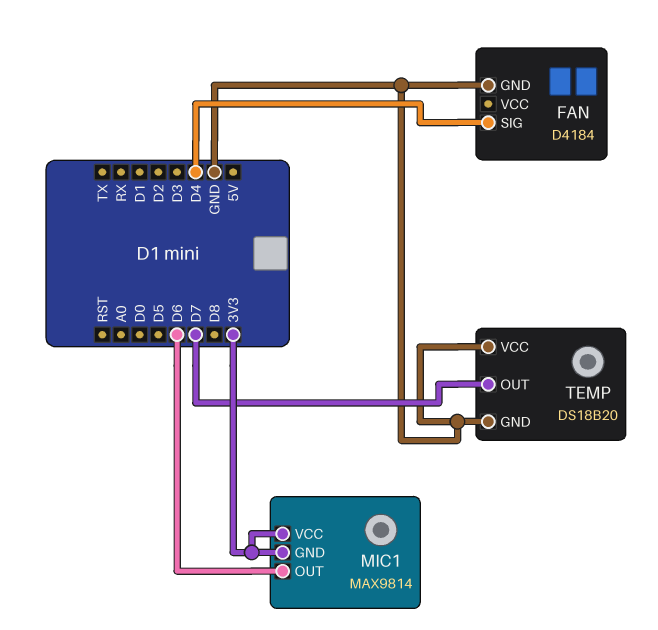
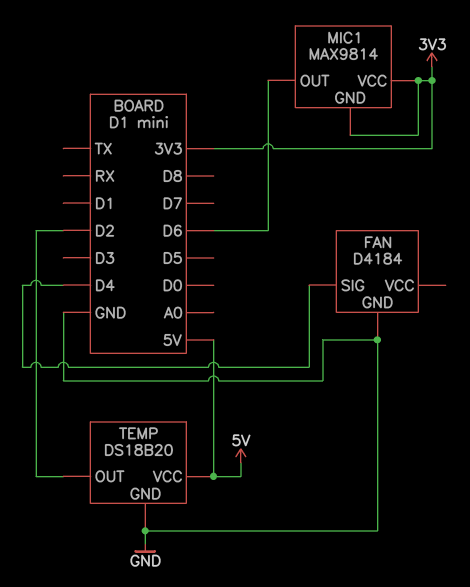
TEMP pin OUT: D7 -> D2
TEMP pin VCC: GND -> 5V

